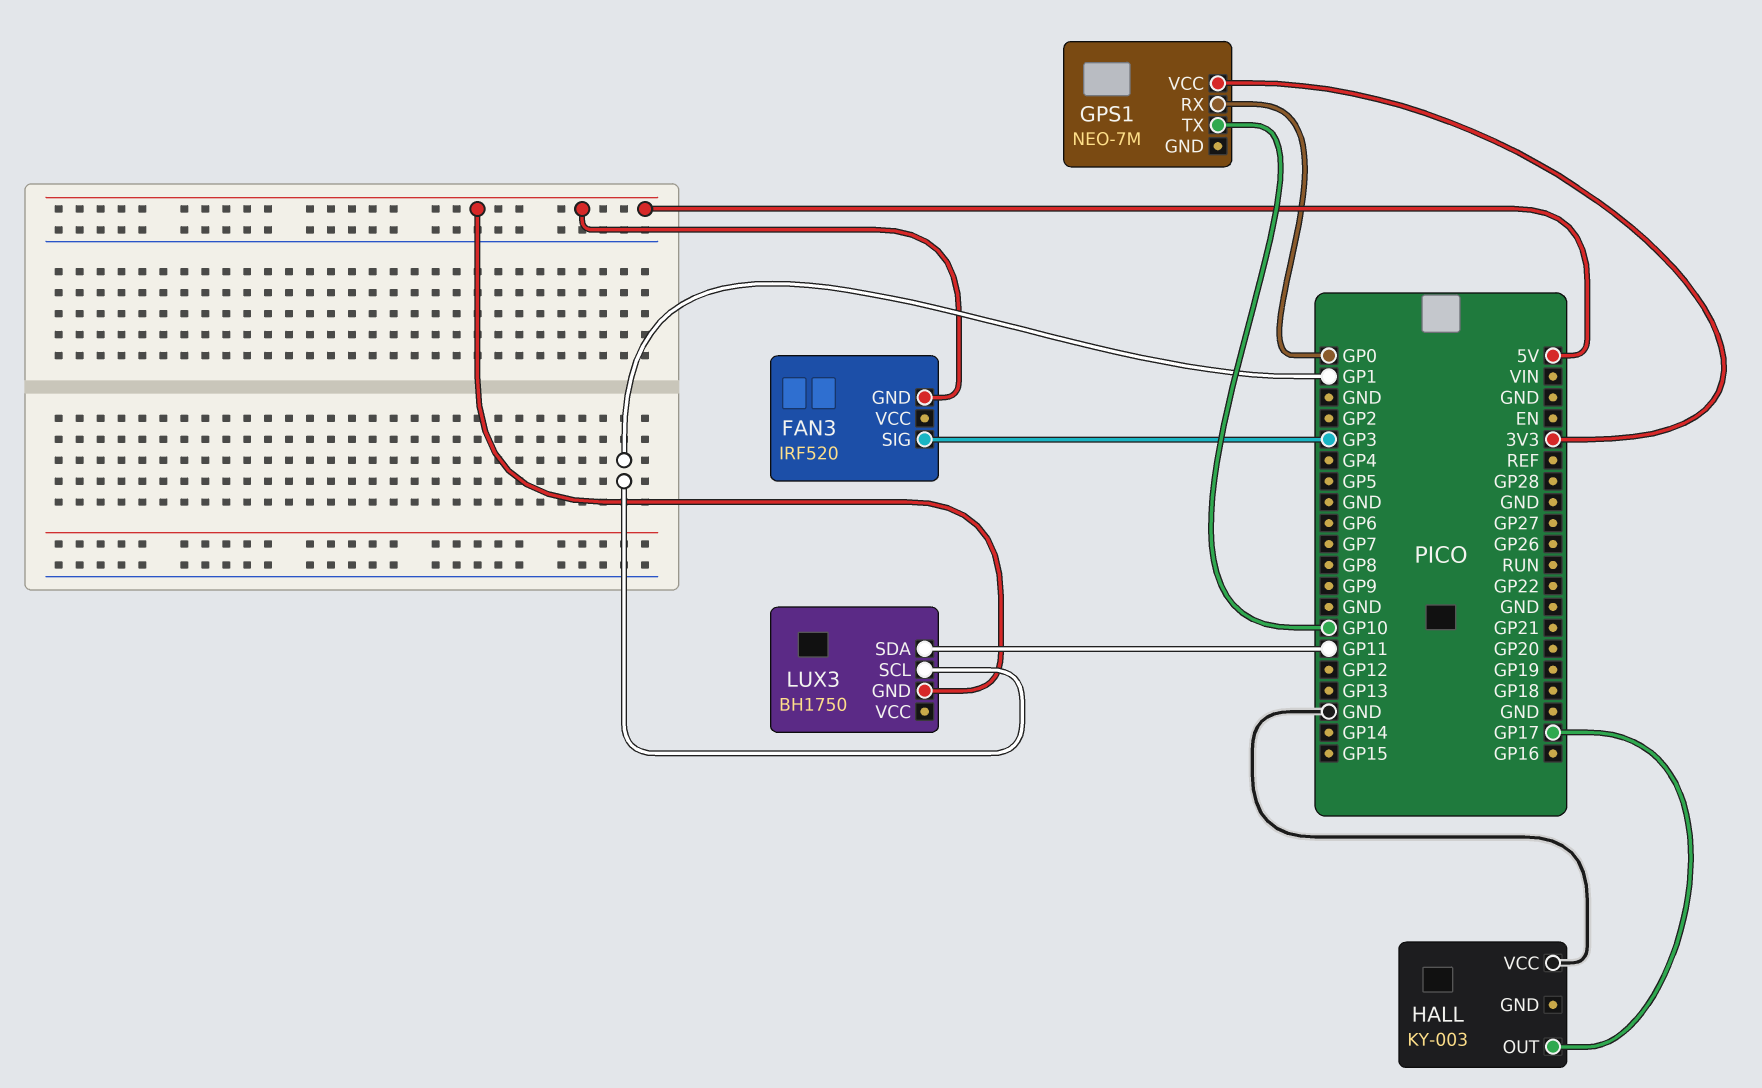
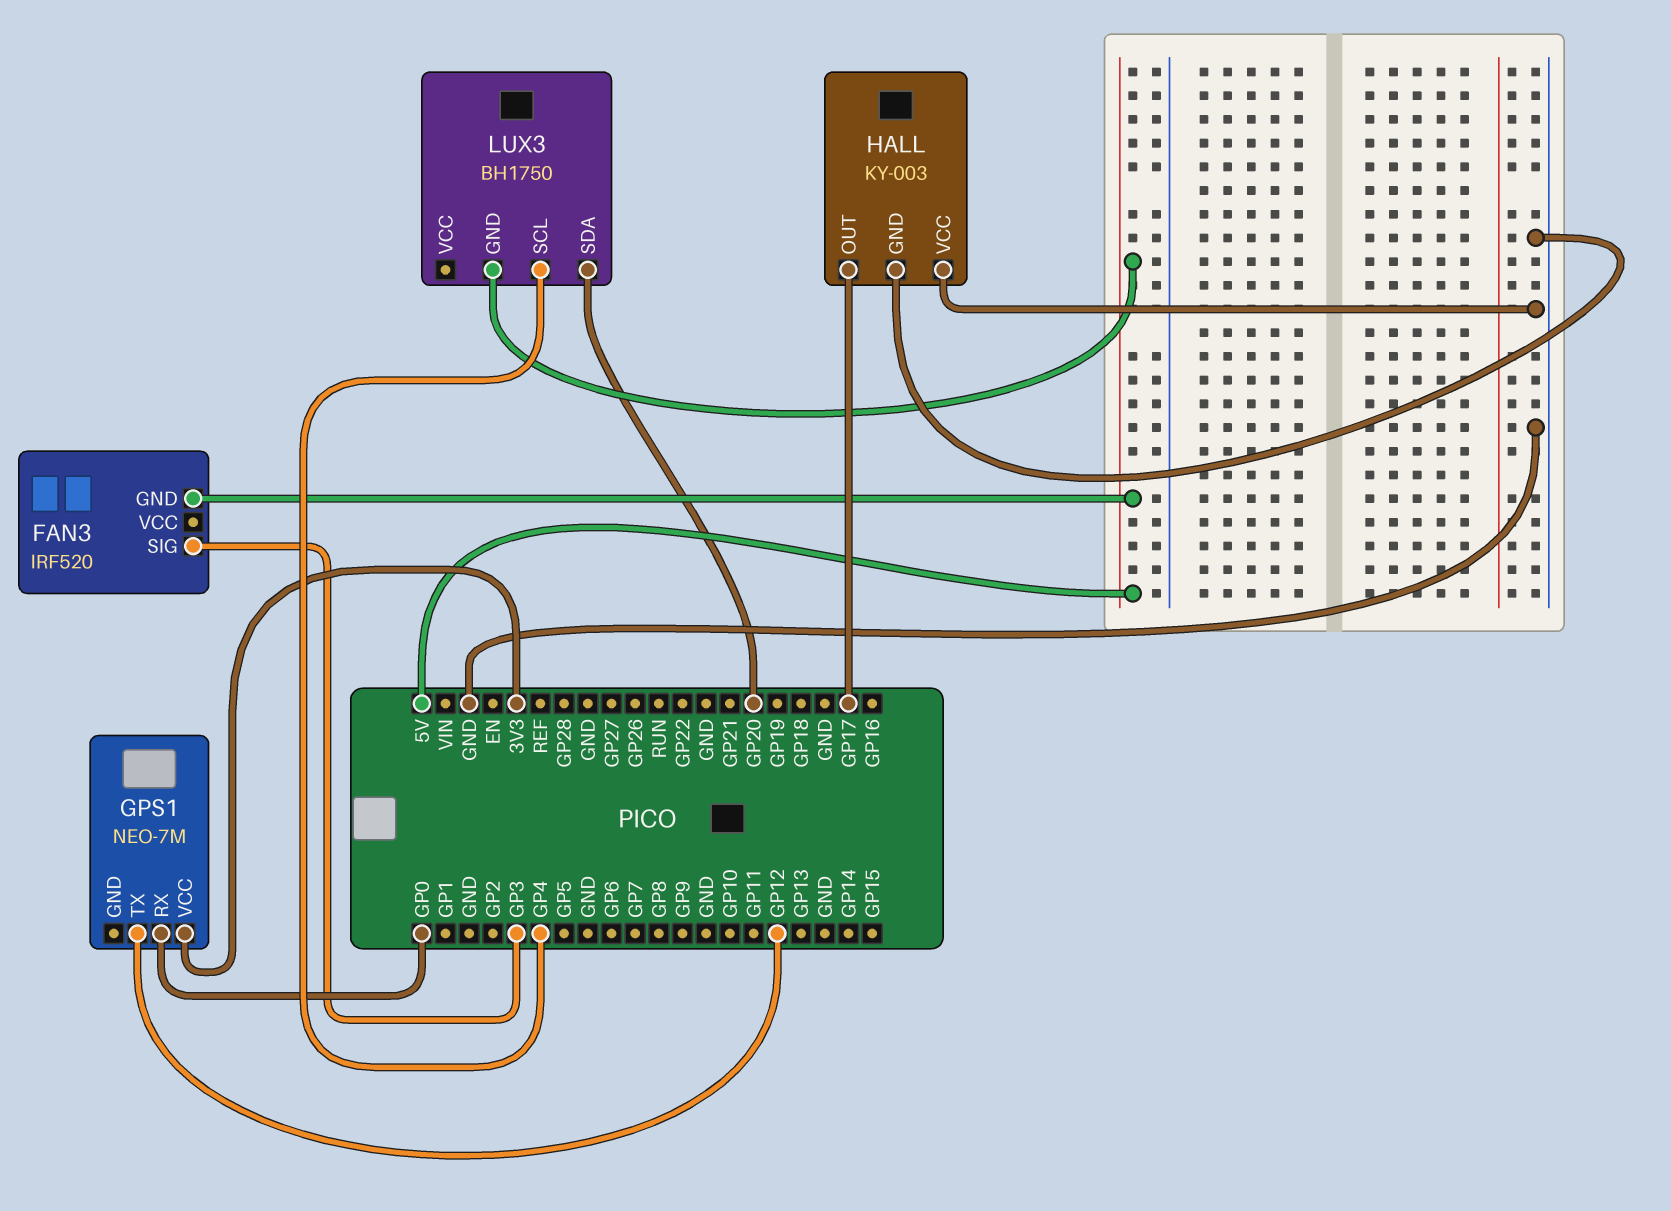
GPS1 pin TX: GP10 -> GP12
HALL pin GND: none -> GND
LUX3 pin SCL: GP1 -> GP4
LUX3 pin SDA: GP11 -> GP20

